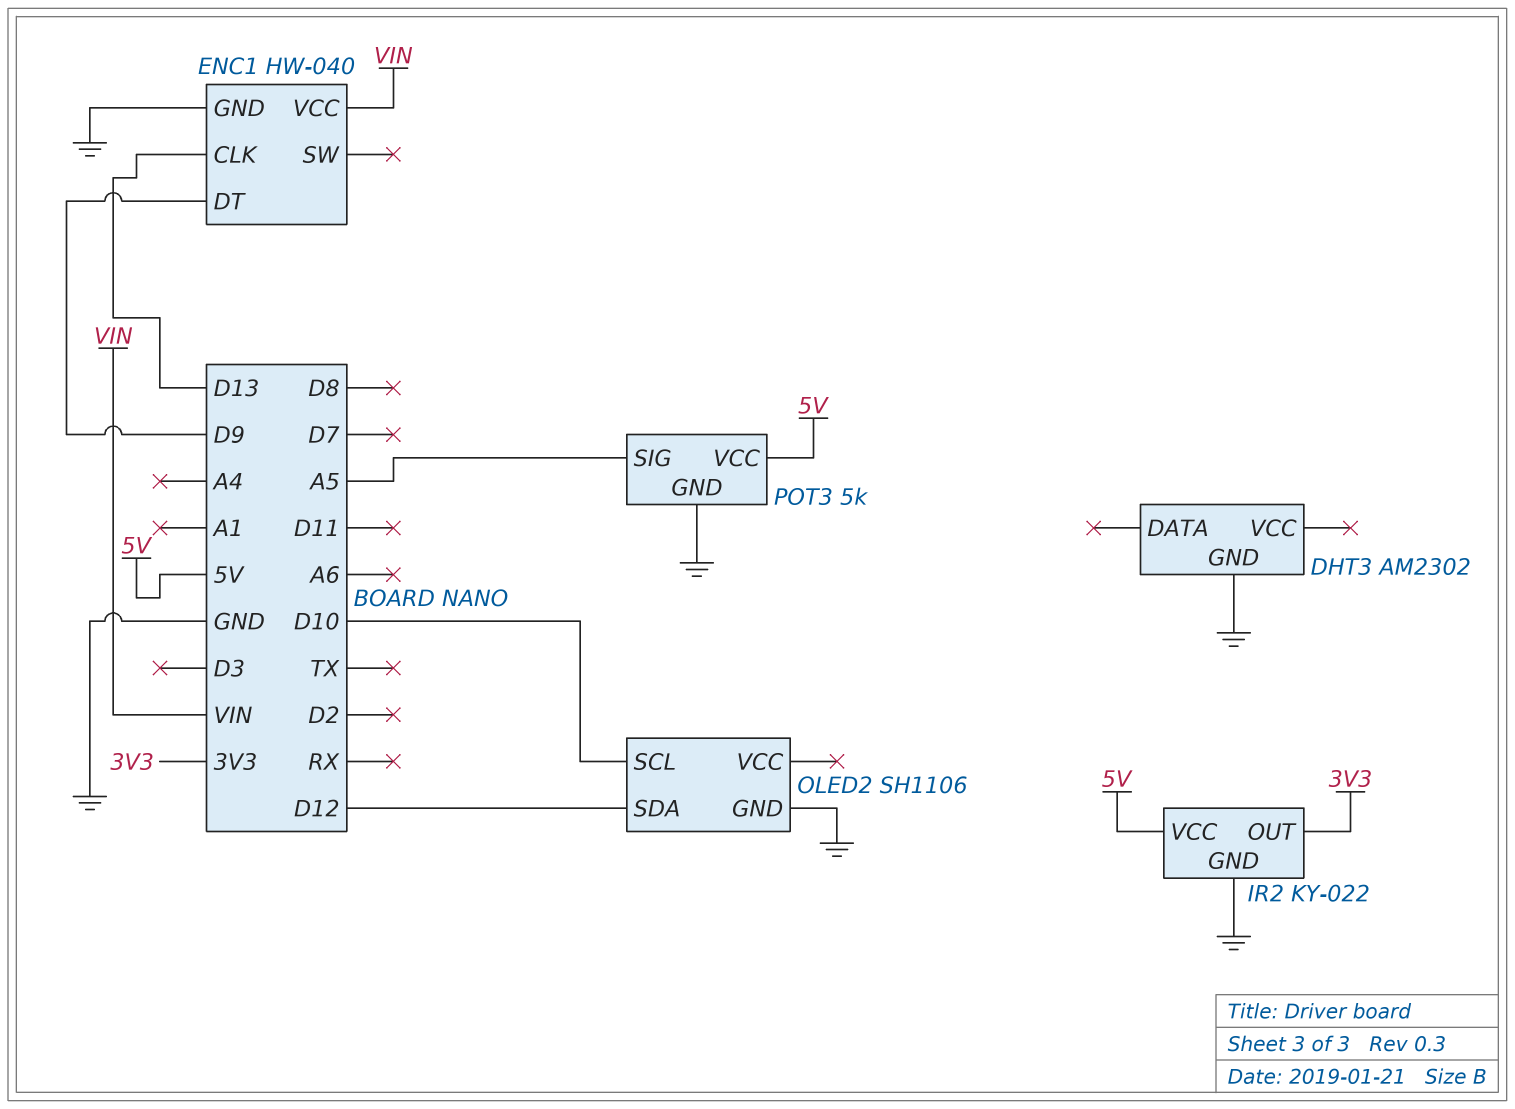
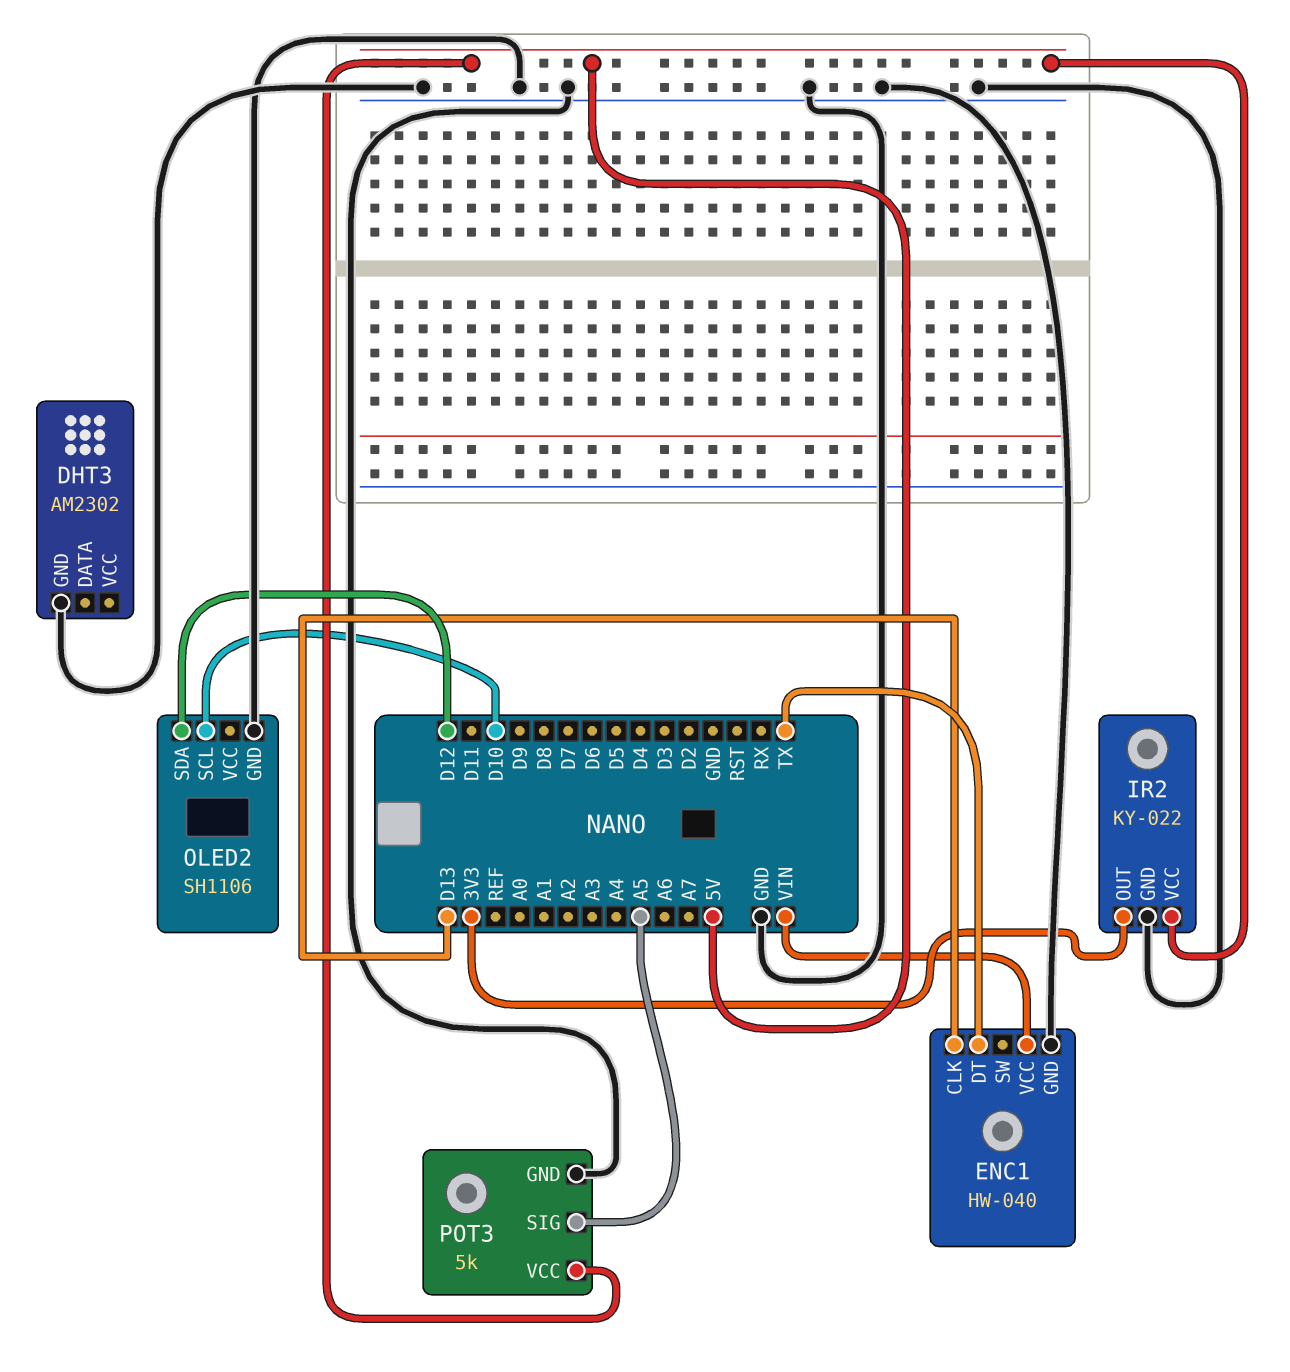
ENC1 pin DT: D9 -> TX

